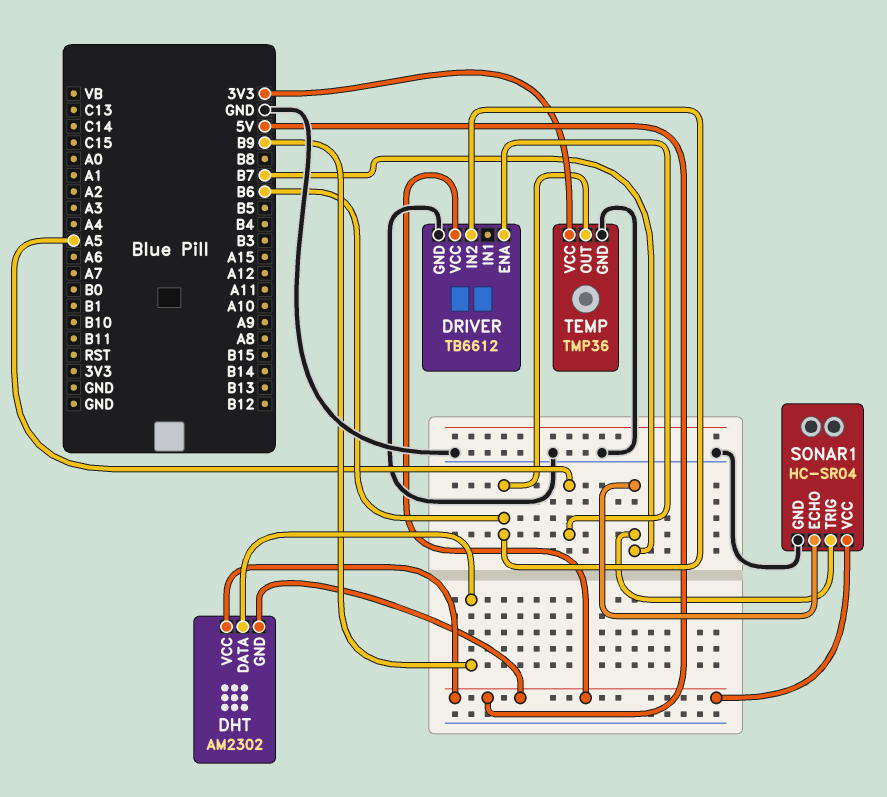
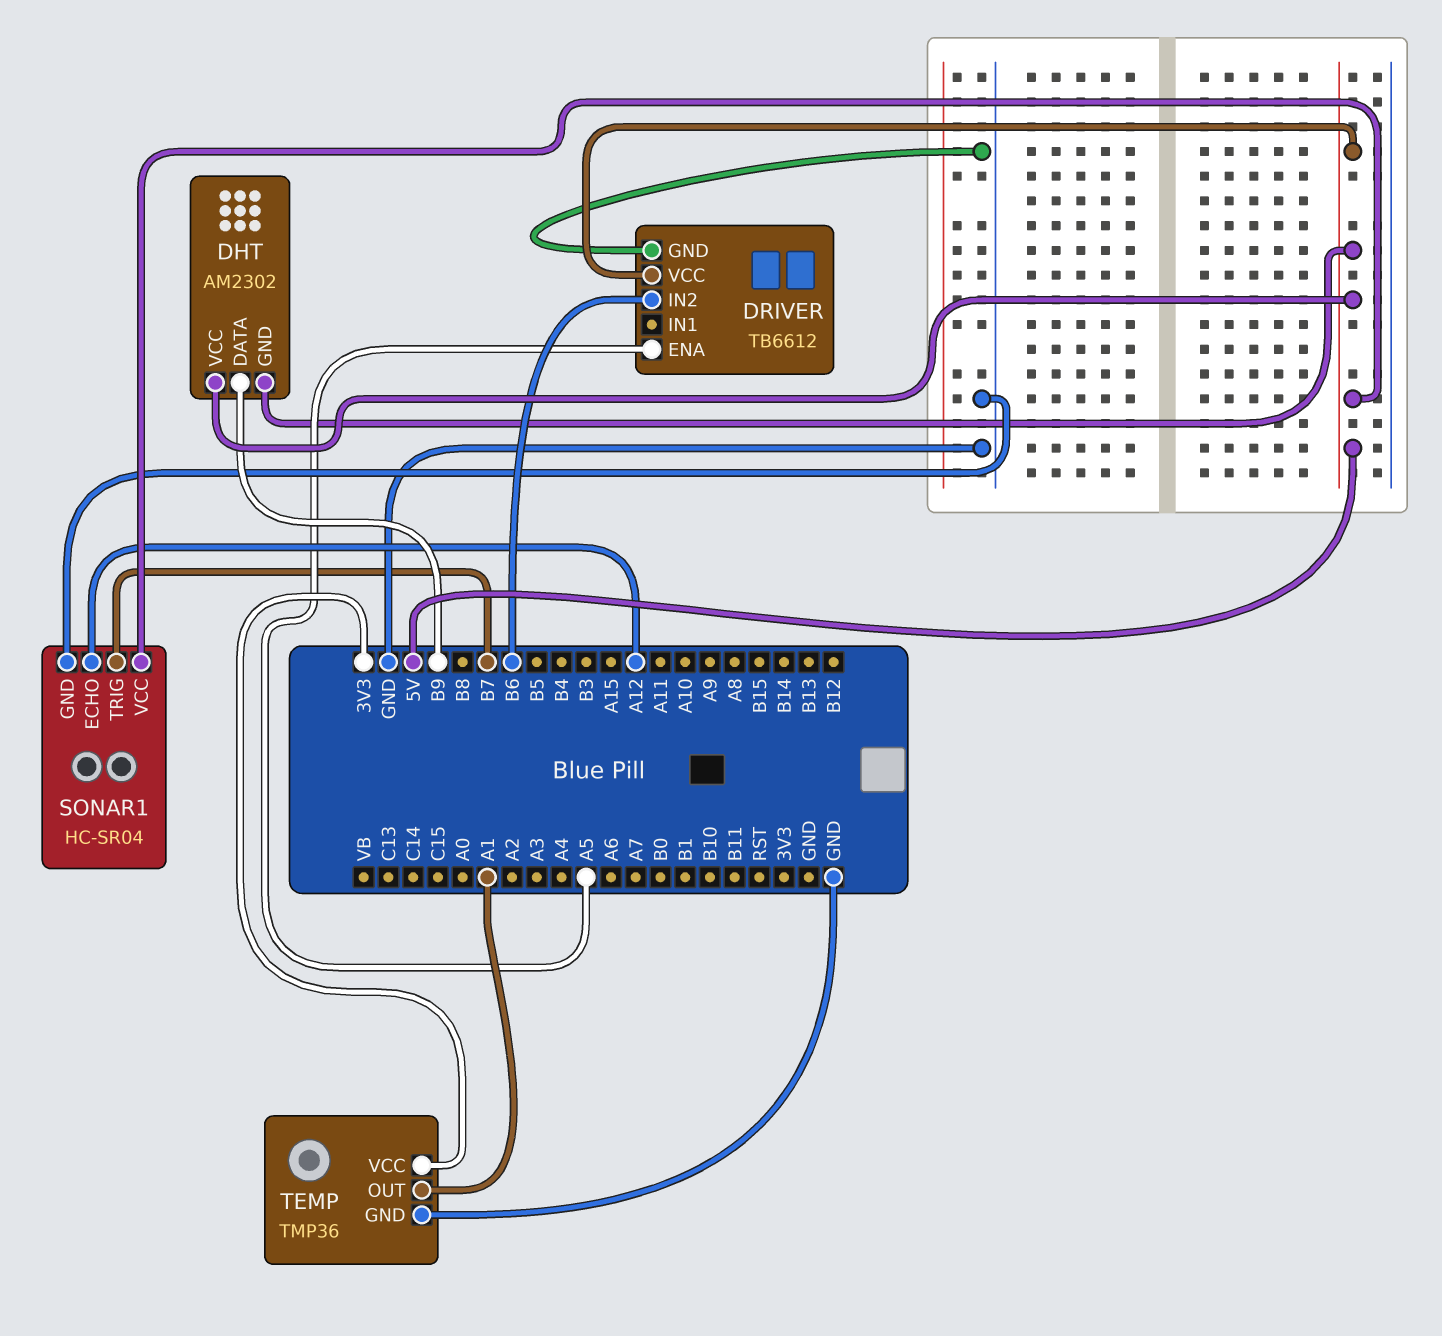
SONAR1 pin ECHO: B7 -> A12
TEMP pin OUT: B6 -> A1

